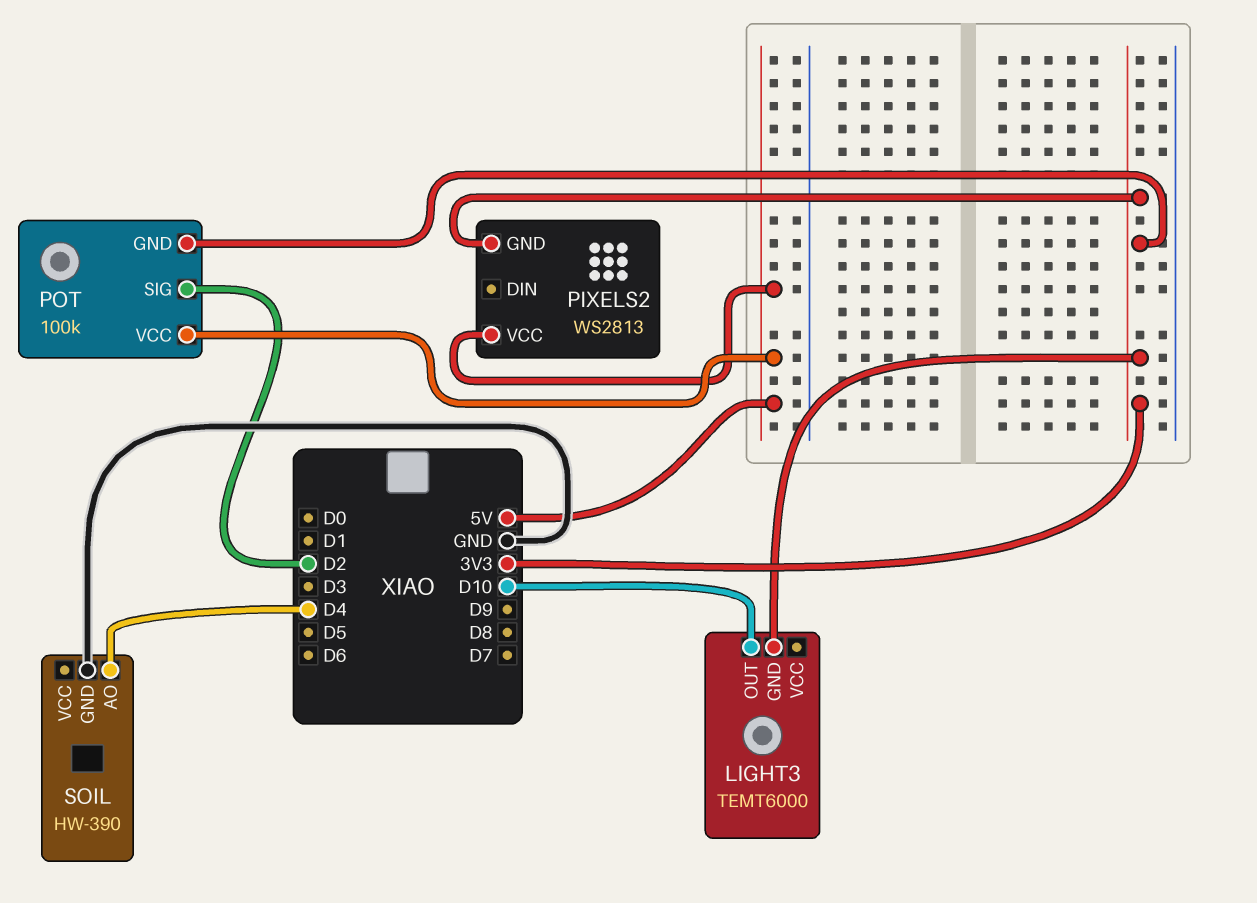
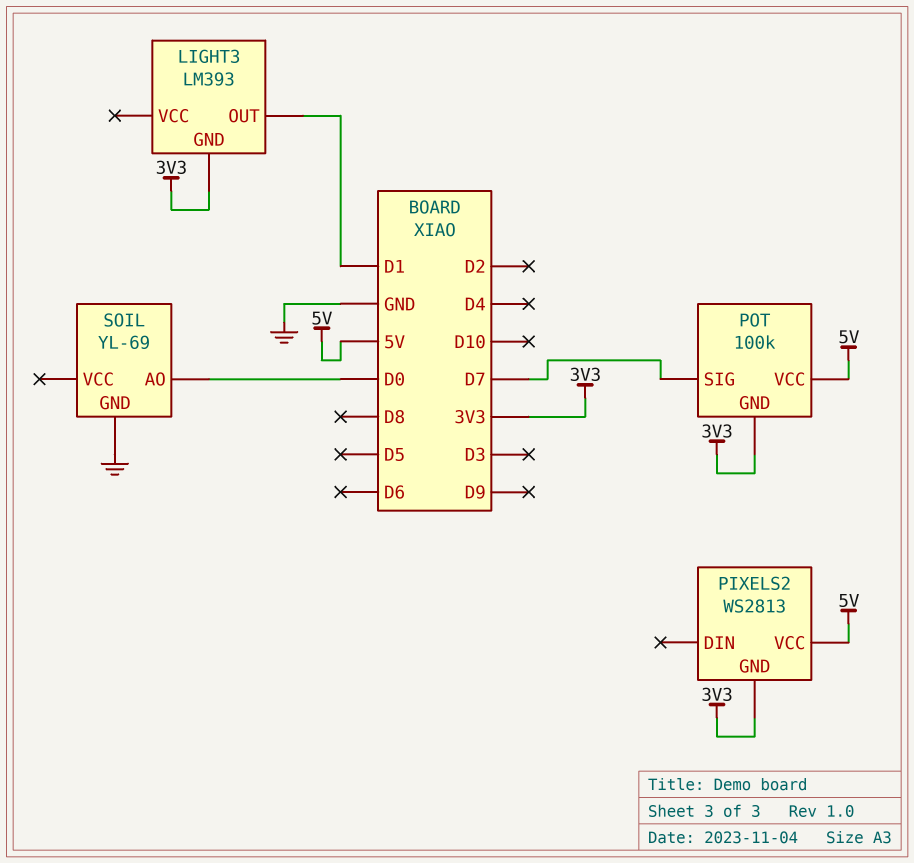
LIGHT3: TEMT6000 -> LM393
LIGHT3 pin OUT: D10 -> D1
POT pin SIG: D2 -> D7
SOIL: HW-390 -> YL-69
SOIL pin AO: D4 -> D0

